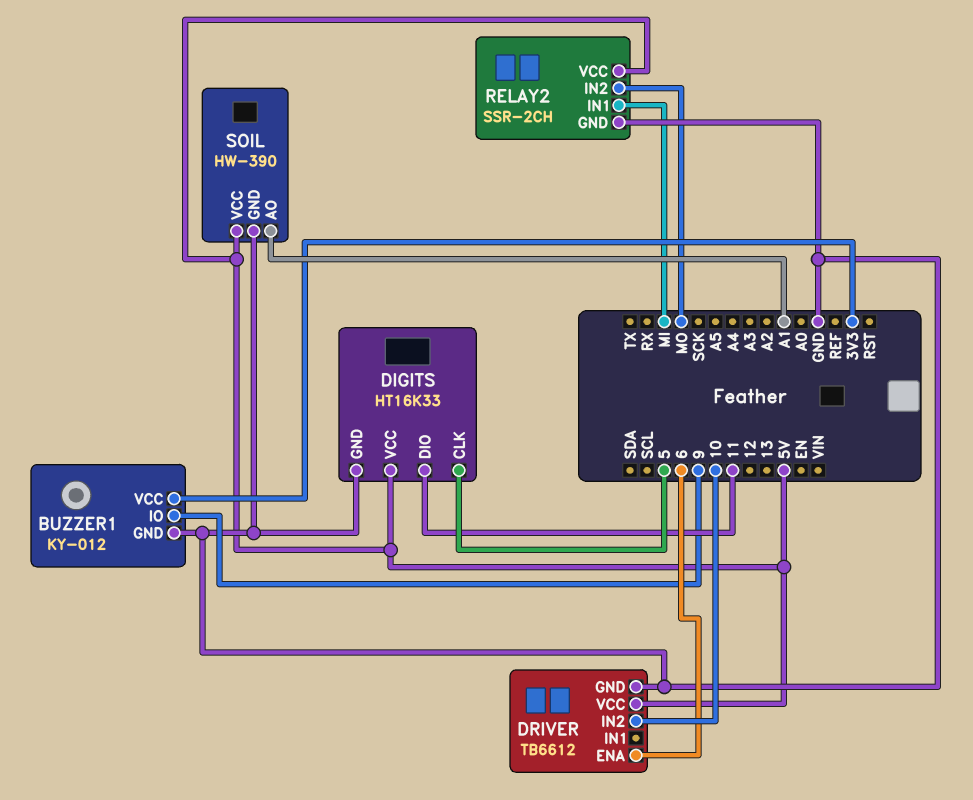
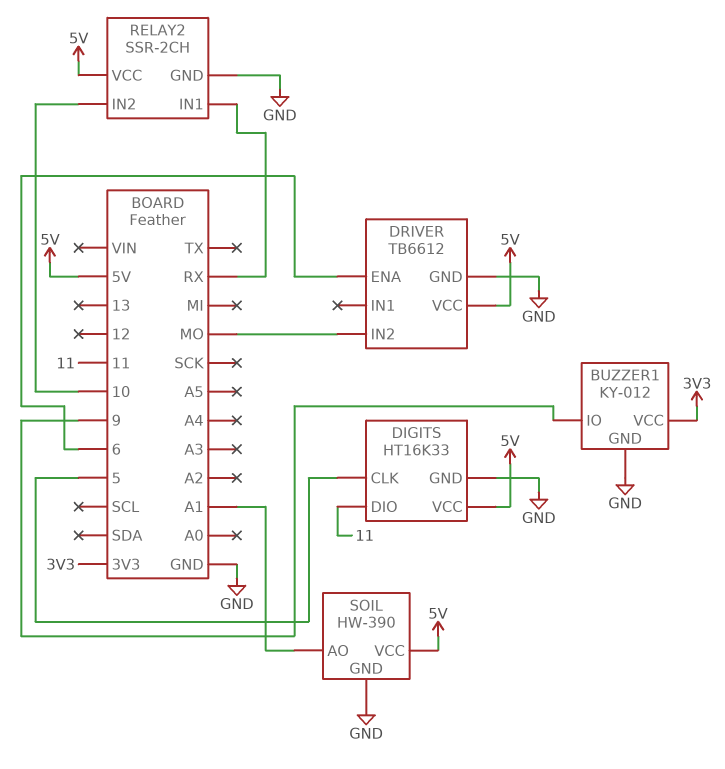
DRIVER pin IN2: 10 -> MO
RELAY2 pin IN1: MI -> RX
RELAY2 pin IN2: MO -> 10

